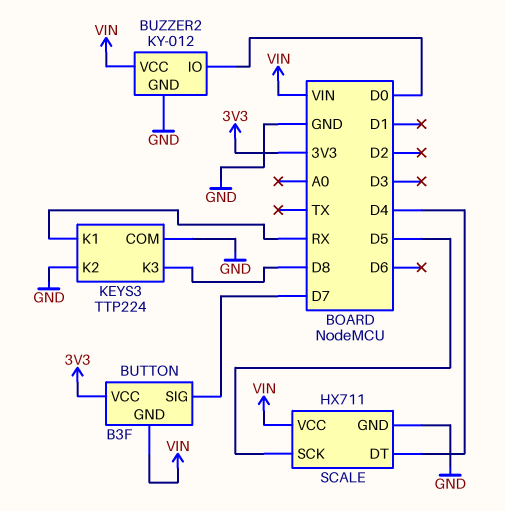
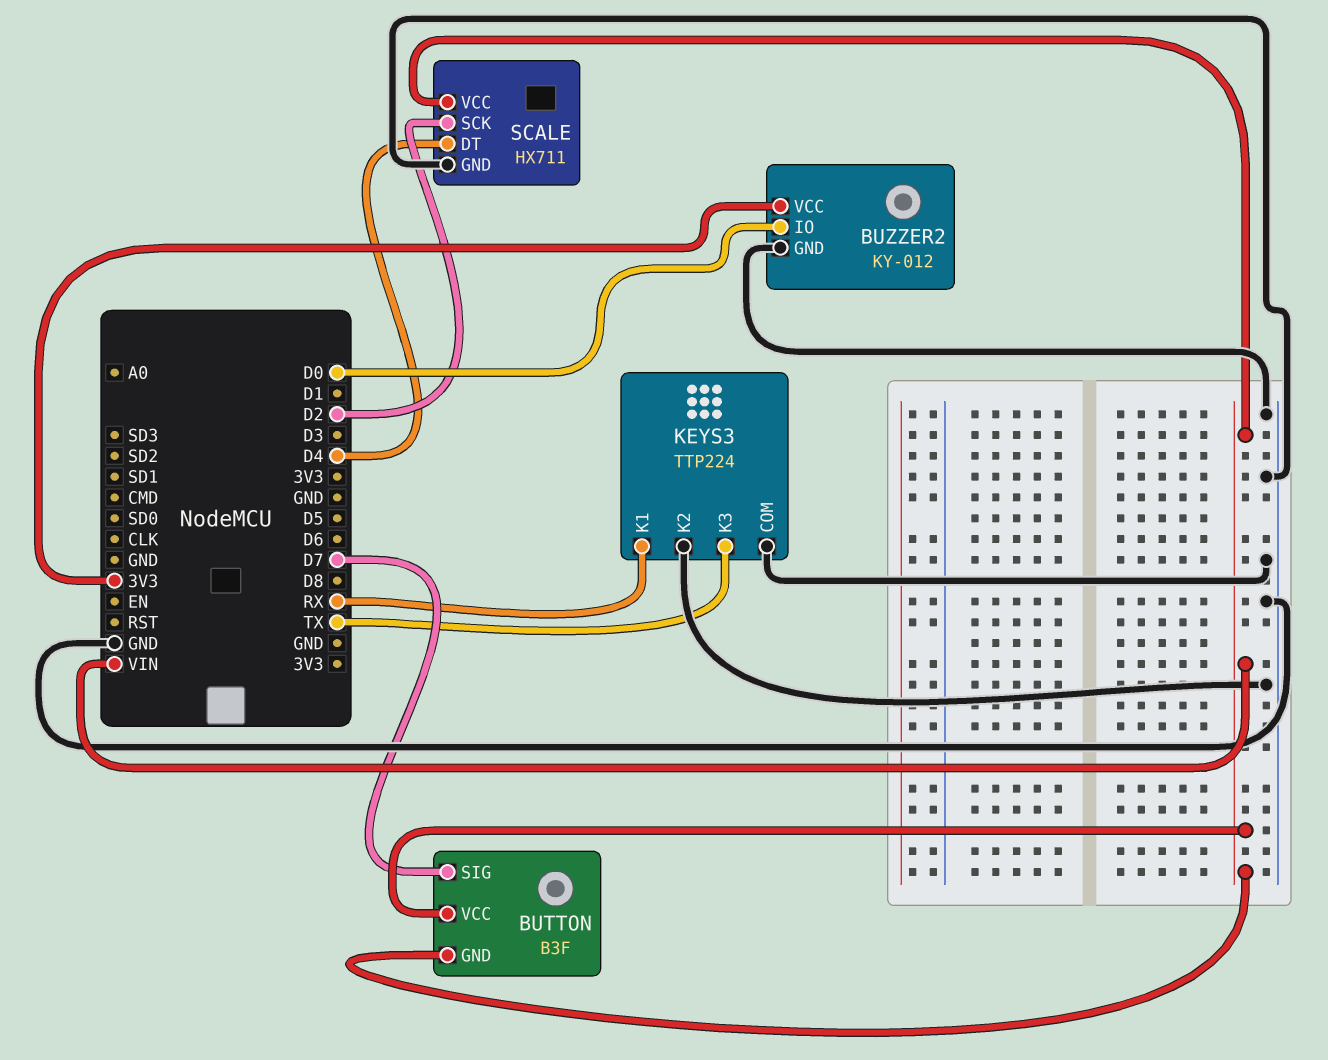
BUTTON pin VCC: 3V3 -> VIN
BUZZER2 pin VCC: VIN -> 3V3
KEYS3 pin K3: D8 -> TX
SCALE pin SCK: D5 -> D2

